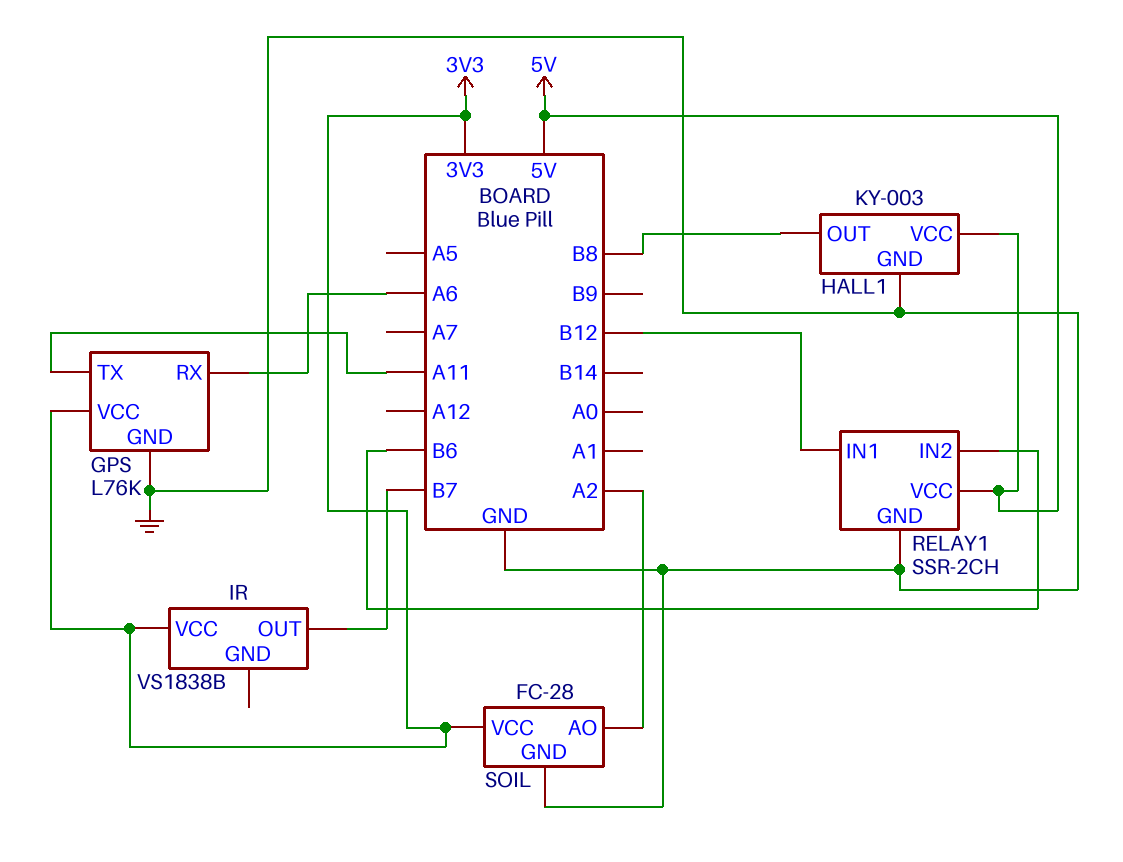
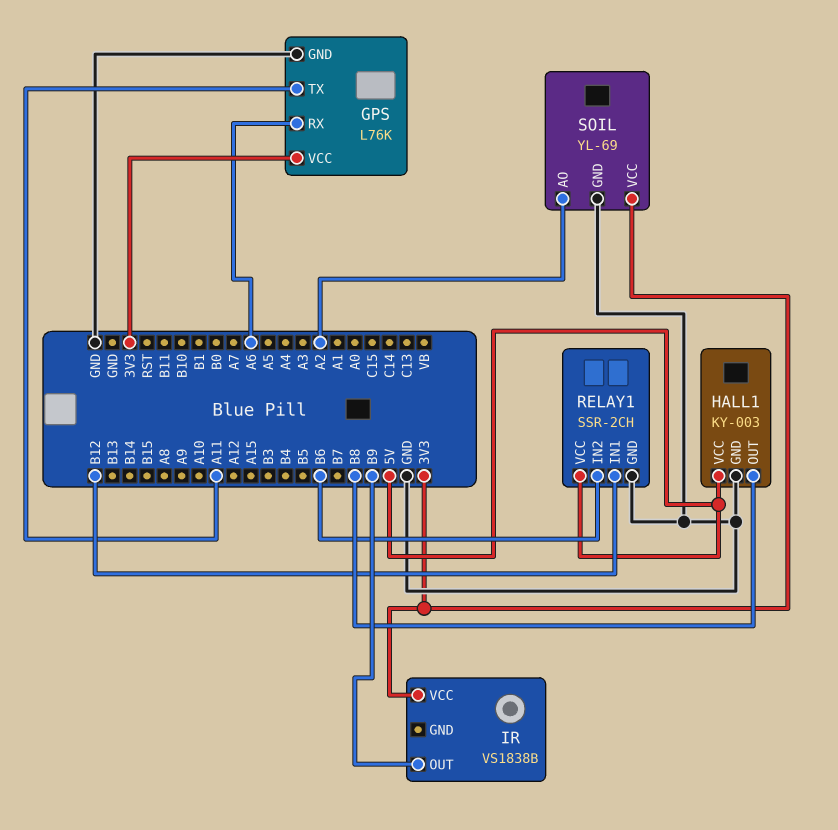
IR pin OUT: B7 -> B9
SOIL: FC-28 -> YL-69

